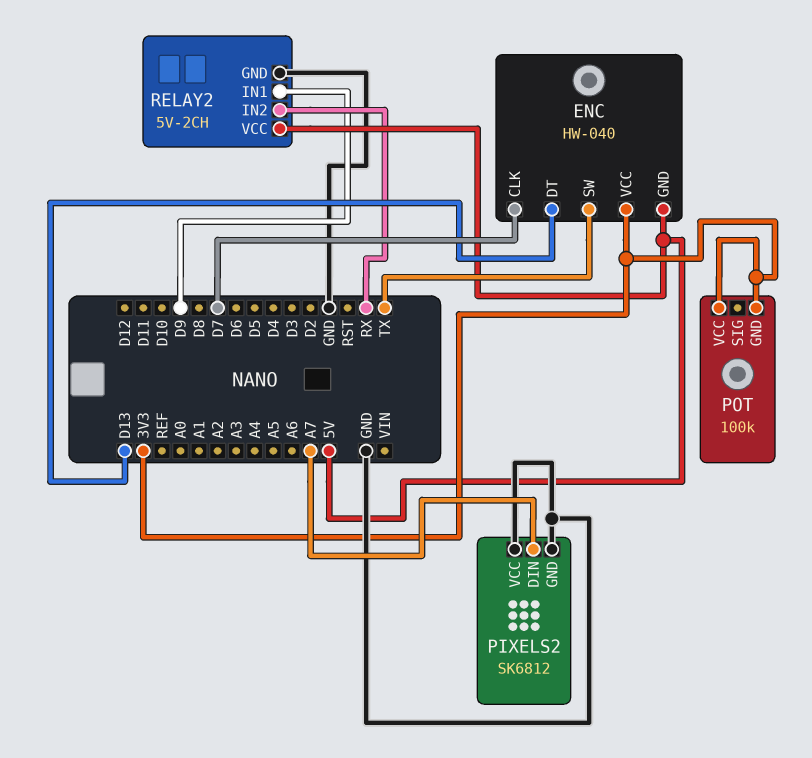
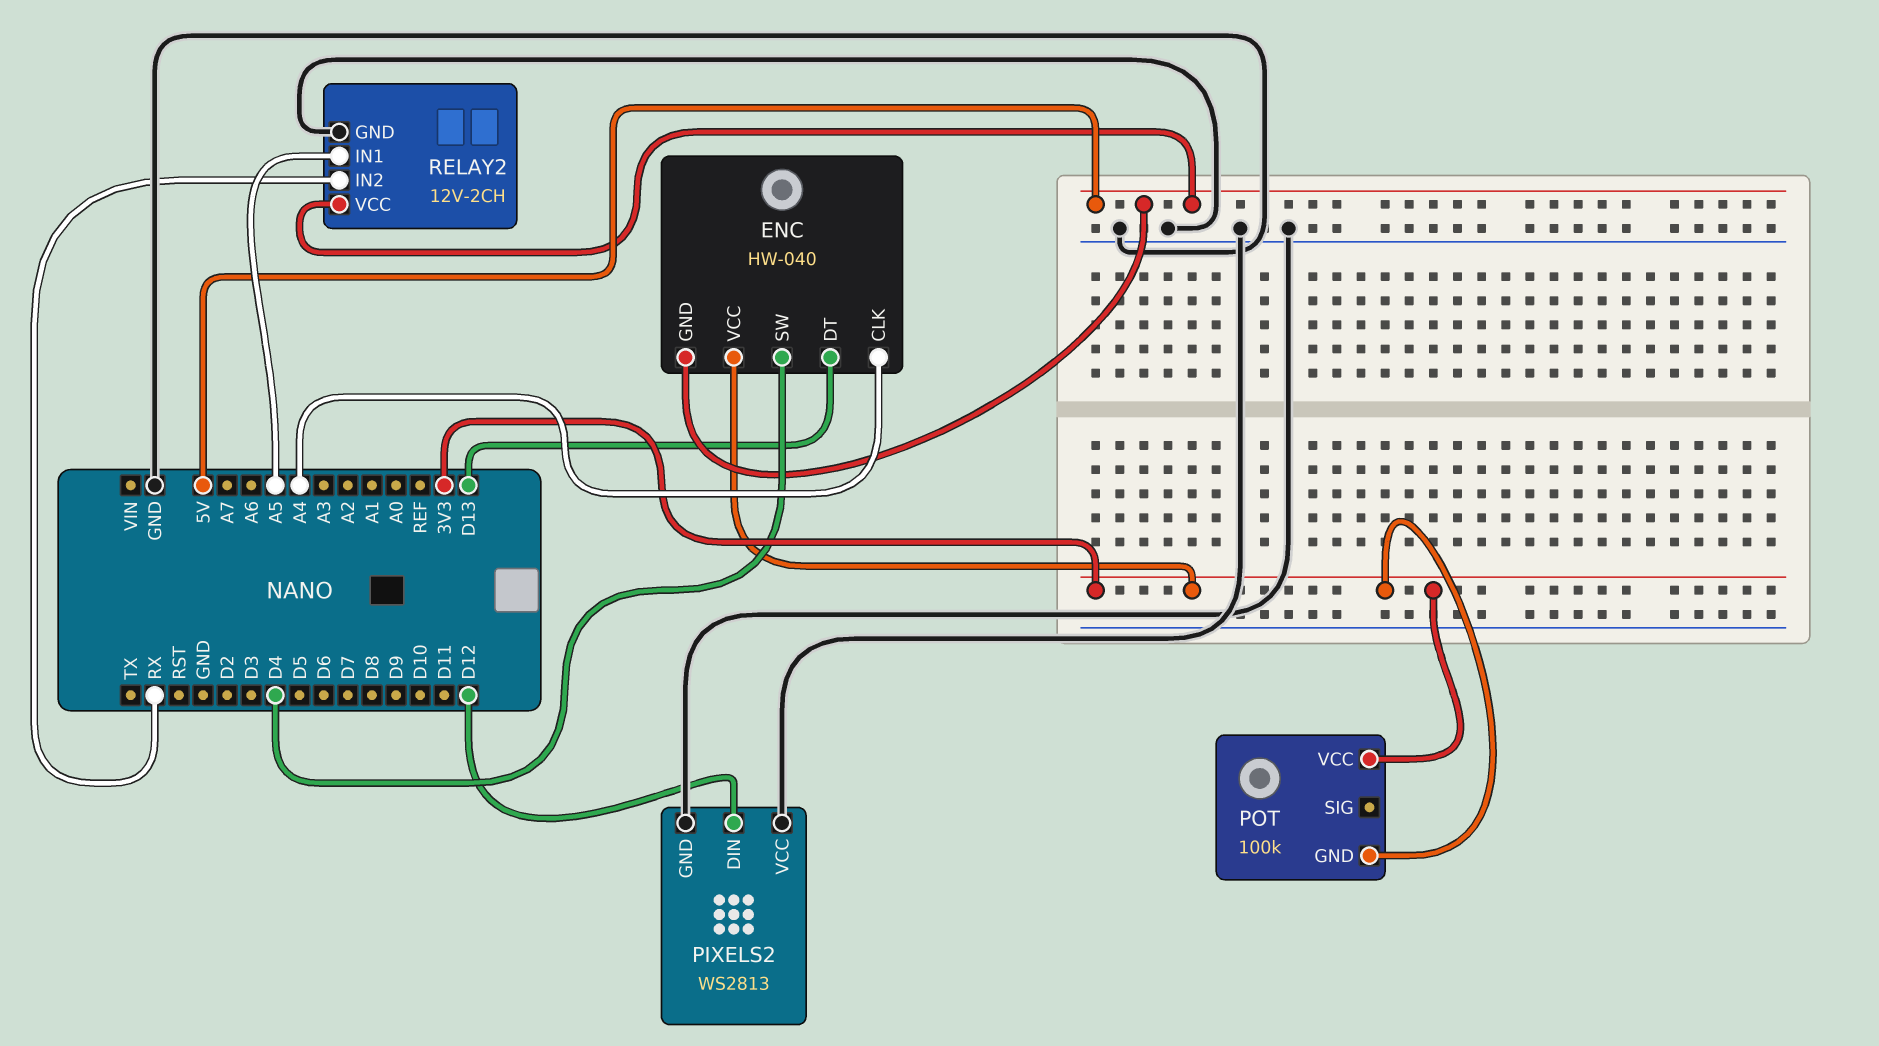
ENC pin CLK: D7 -> A4
ENC pin SW: TX -> D4
PIXELS2: SK6812 -> WS2813
PIXELS2 pin DIN: A7 -> D12
RELAY2: 5V-2CH -> 12V-2CH
RELAY2 pin IN1: D9 -> A5

